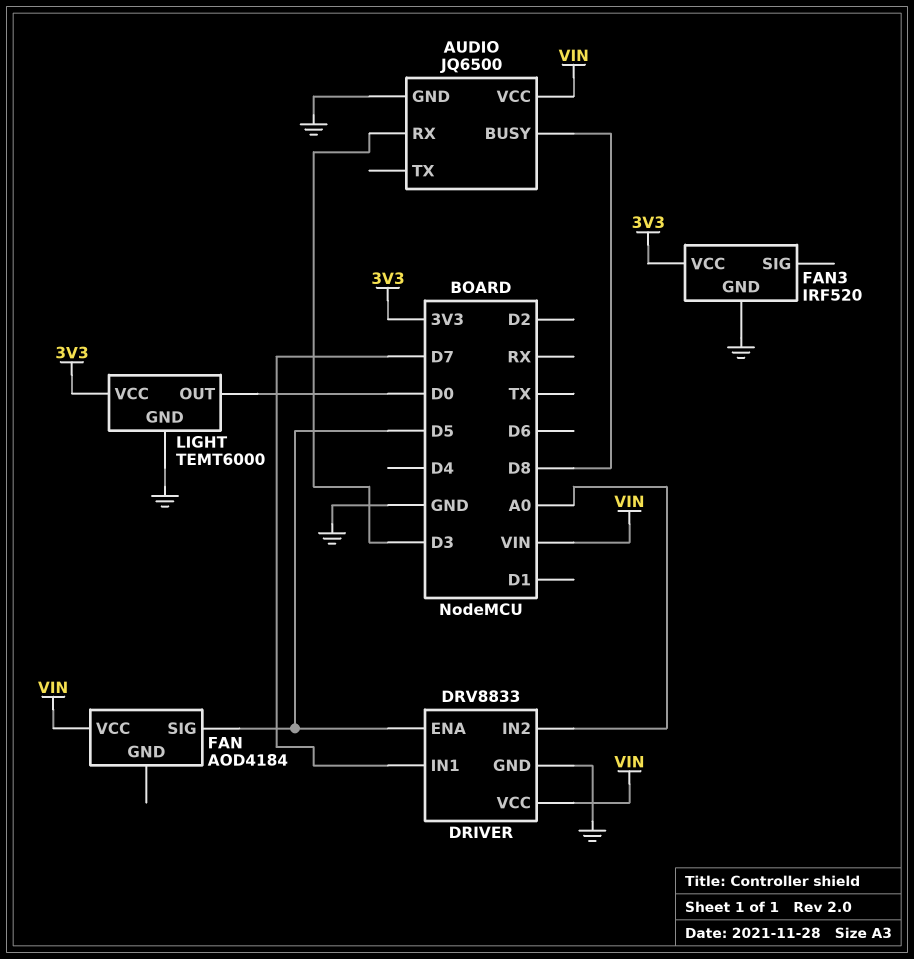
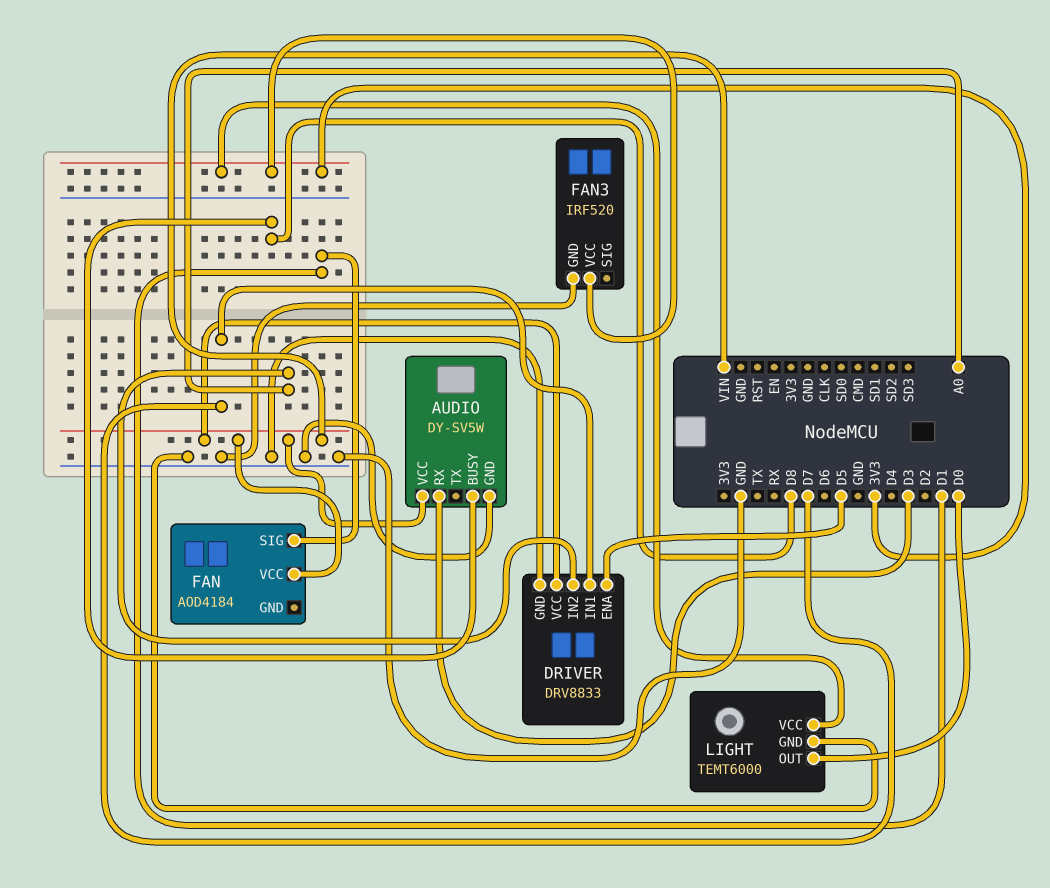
AUDIO: JQ6500 -> DY-SV5W
FAN pin SIG: D5 -> D1

